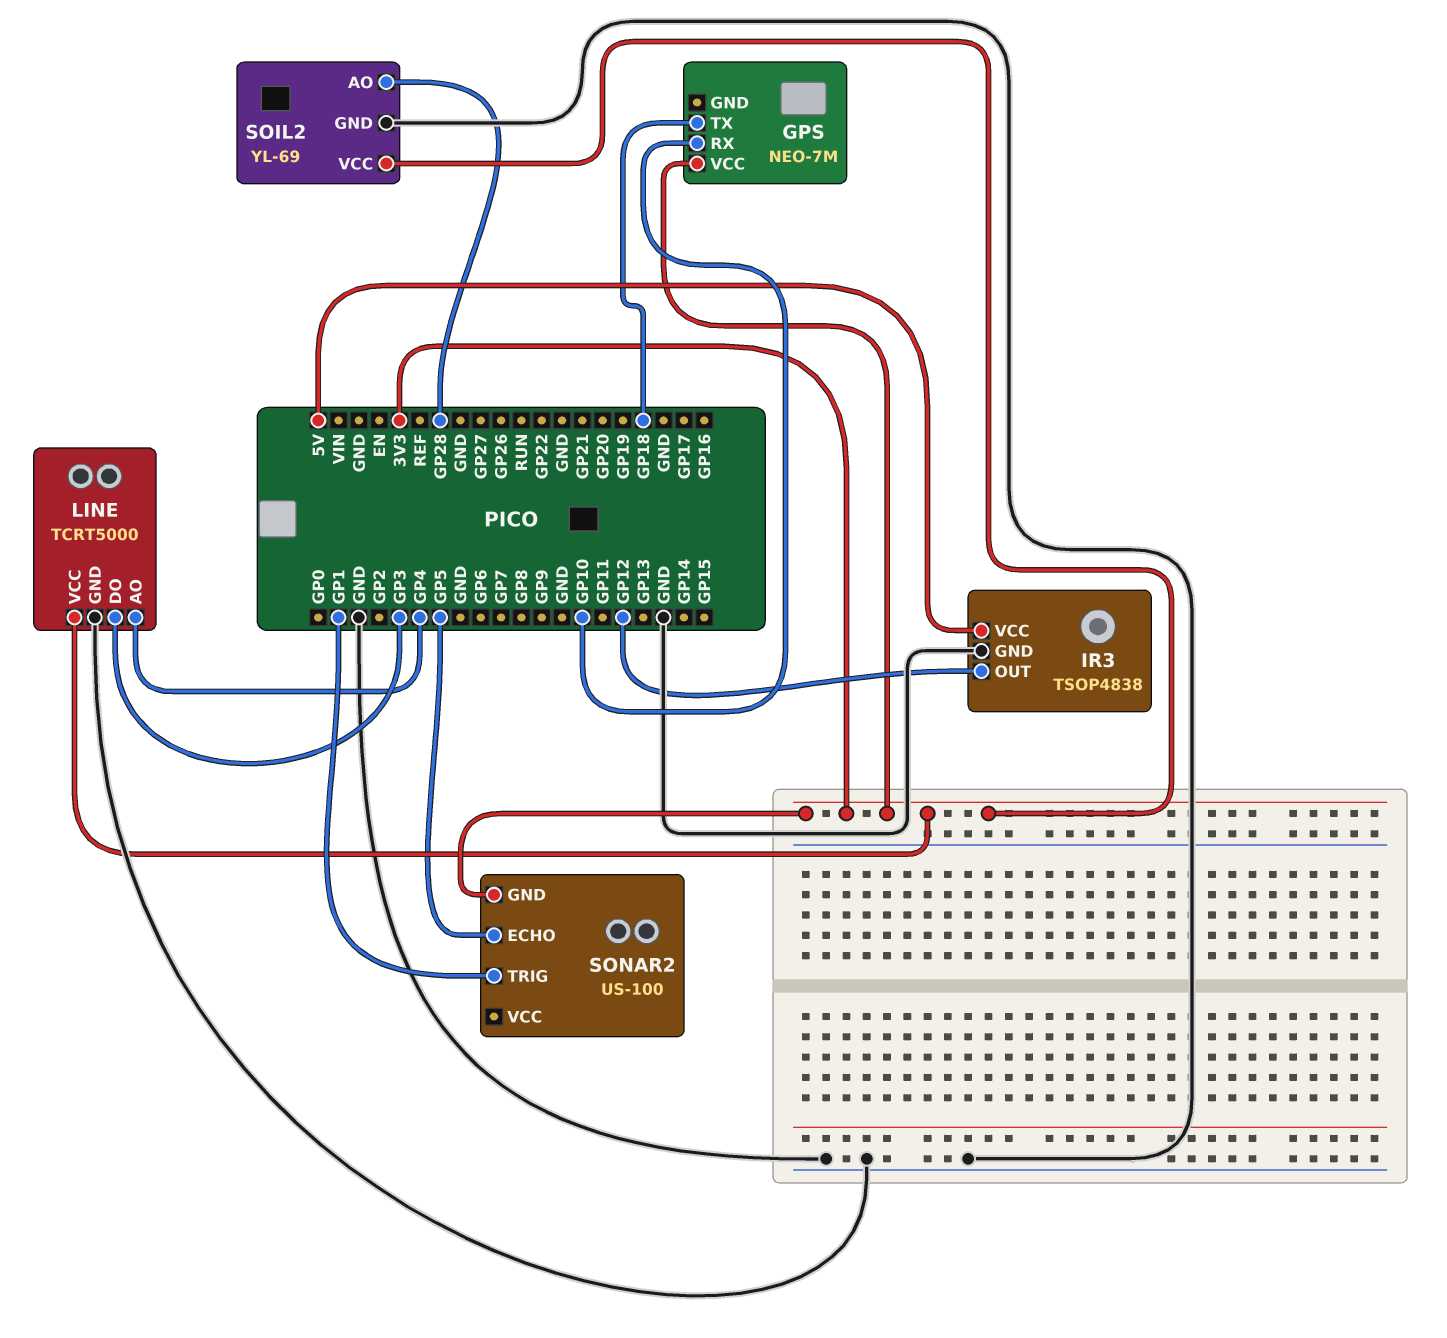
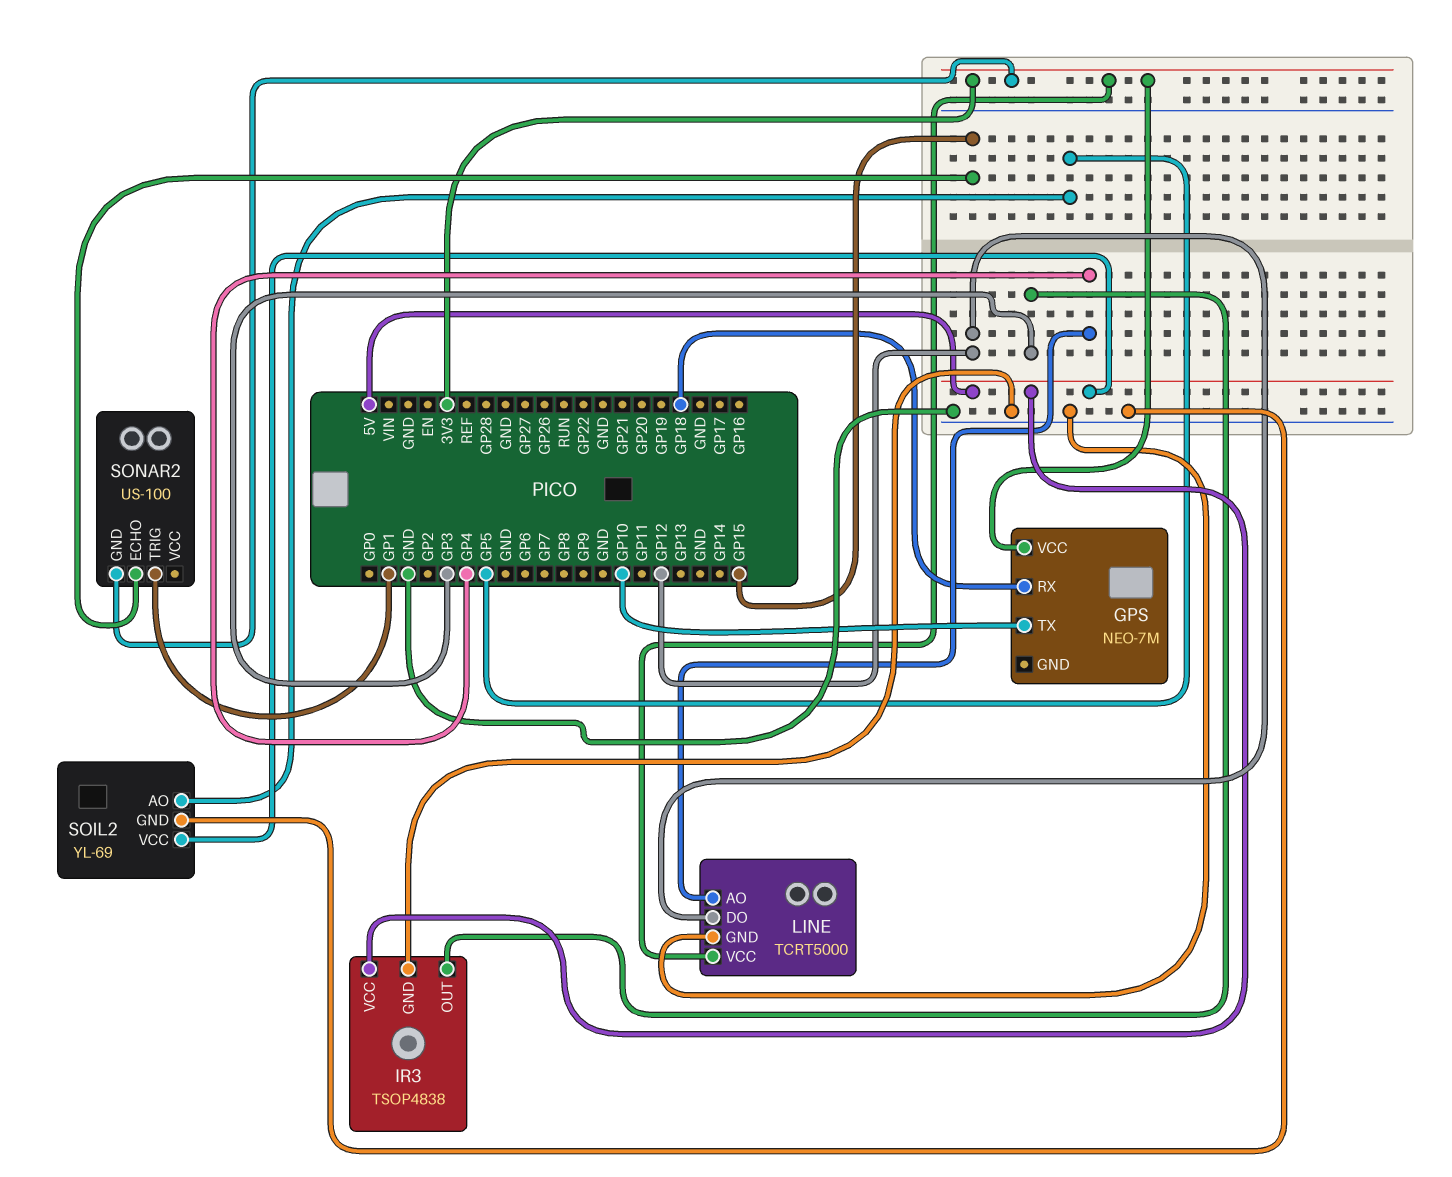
GPS pin RX: GP10 -> GP18
GPS pin TX: GP18 -> GP10
IR3 pin OUT: GP12 -> GP3
LINE pin DO: GP3 -> GP12
SOIL2 pin AO: GP28 -> GP5
SOIL2 pin VCC: 3V3 -> 5V
SONAR2 pin ECHO: GP5 -> GP15

